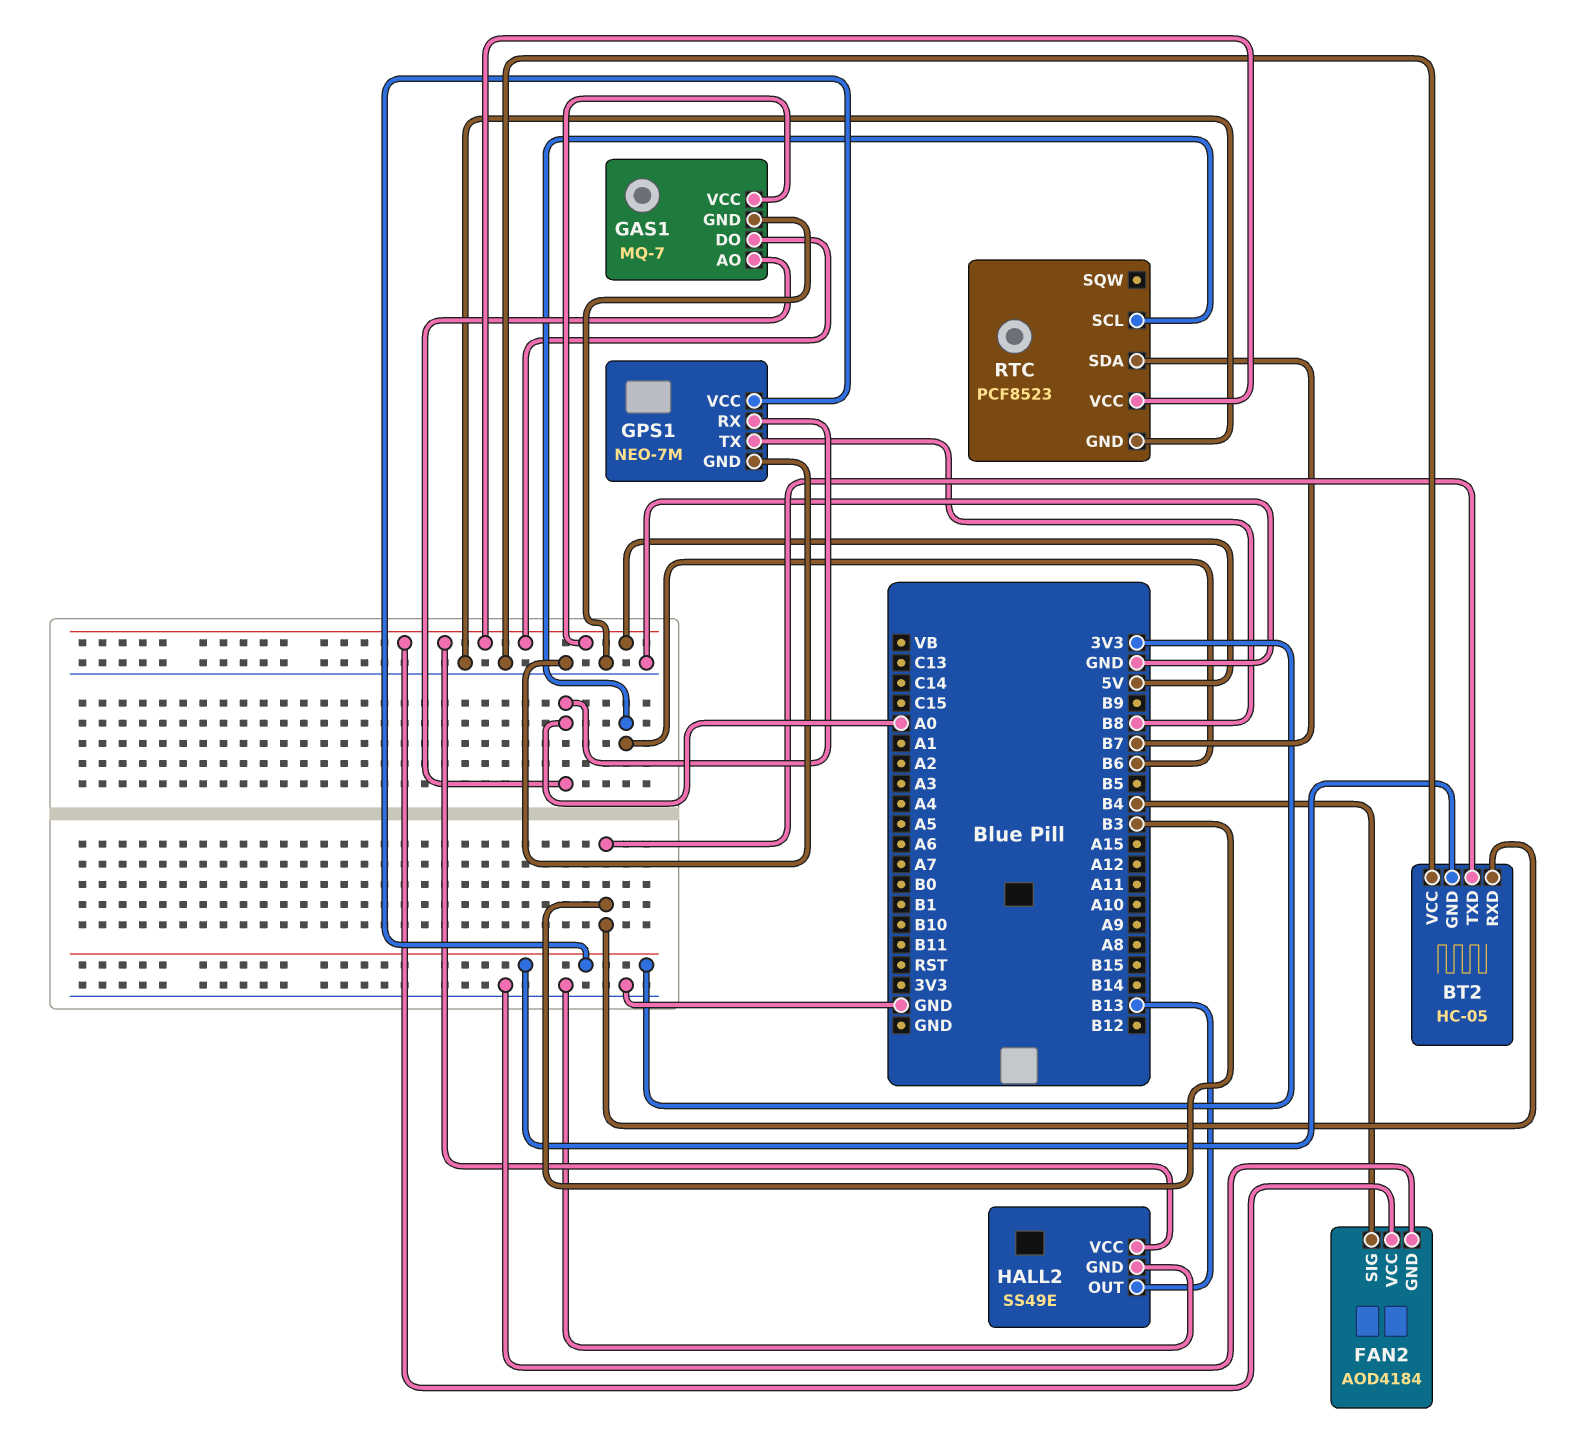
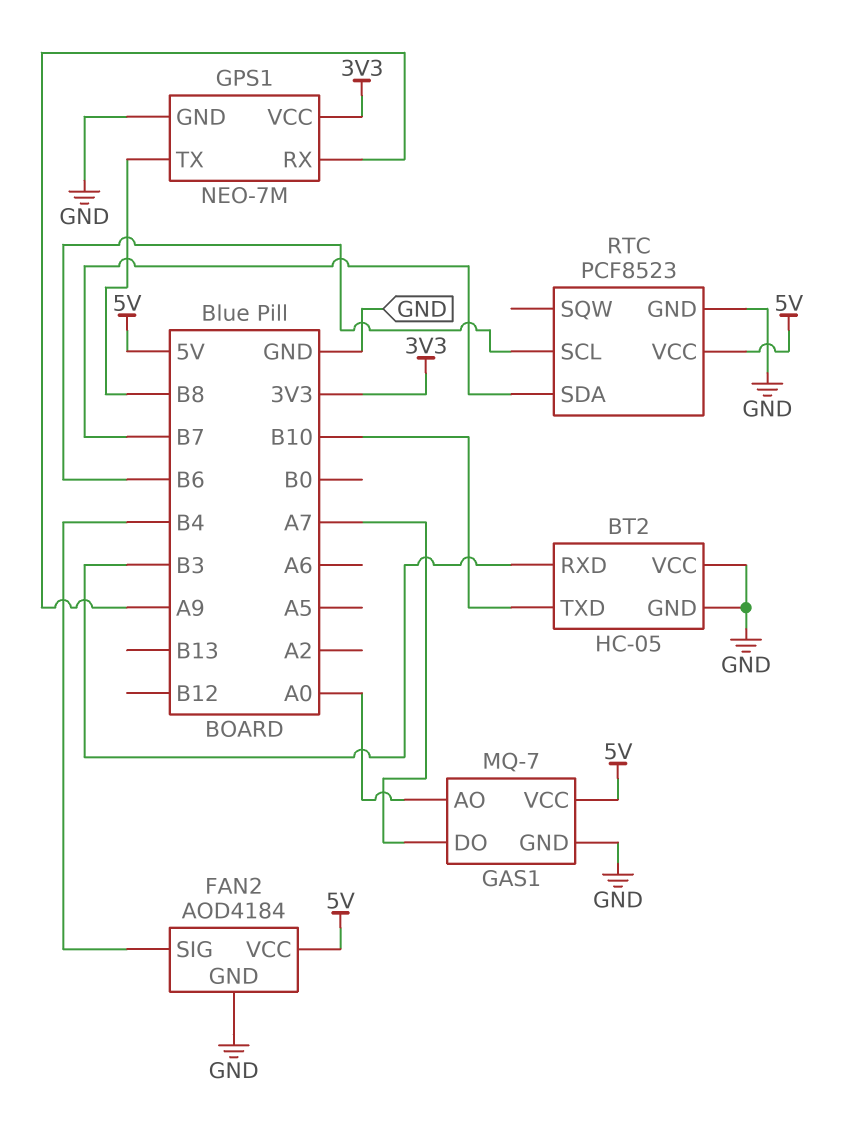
BT2 pin GND: 3V3 -> GND
BT2 pin TXD: B3 -> B10
GAS1 pin DO: 5V -> A7
GPS1 pin RX: A0 -> A9
HALL2: SS49E -> none
HALL2 pin GND: GND -> none
HALL2 pin OUT: B13 -> none
HALL2 pin VCC: 5V -> none

